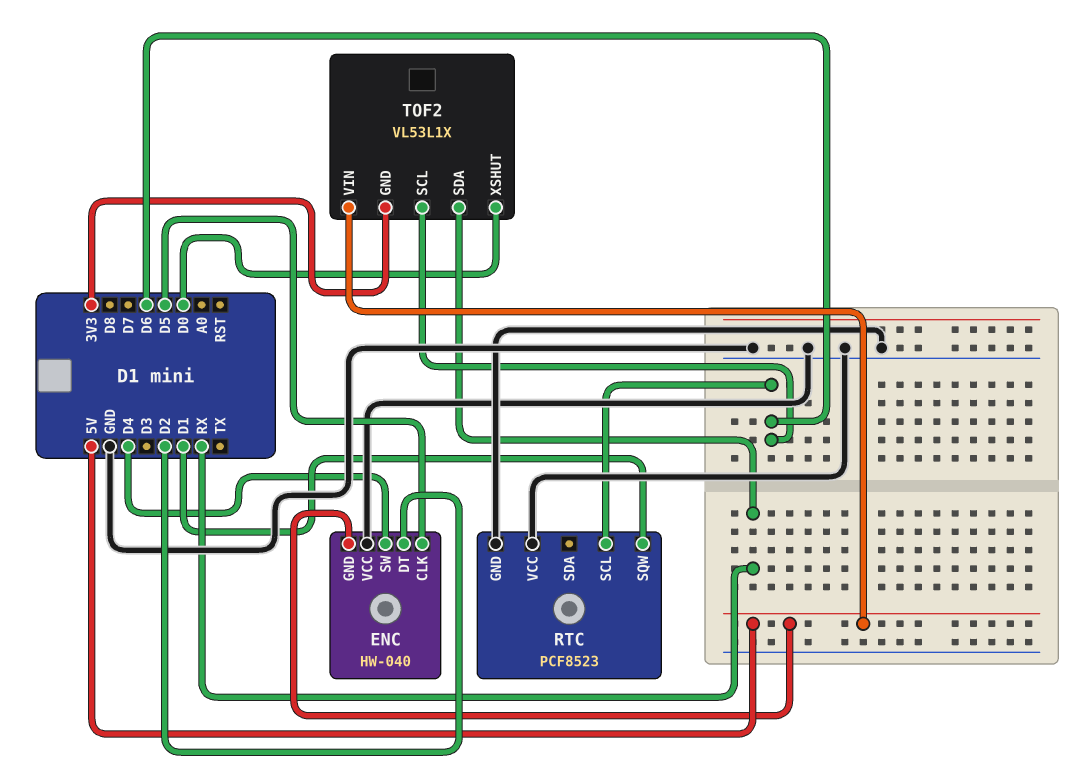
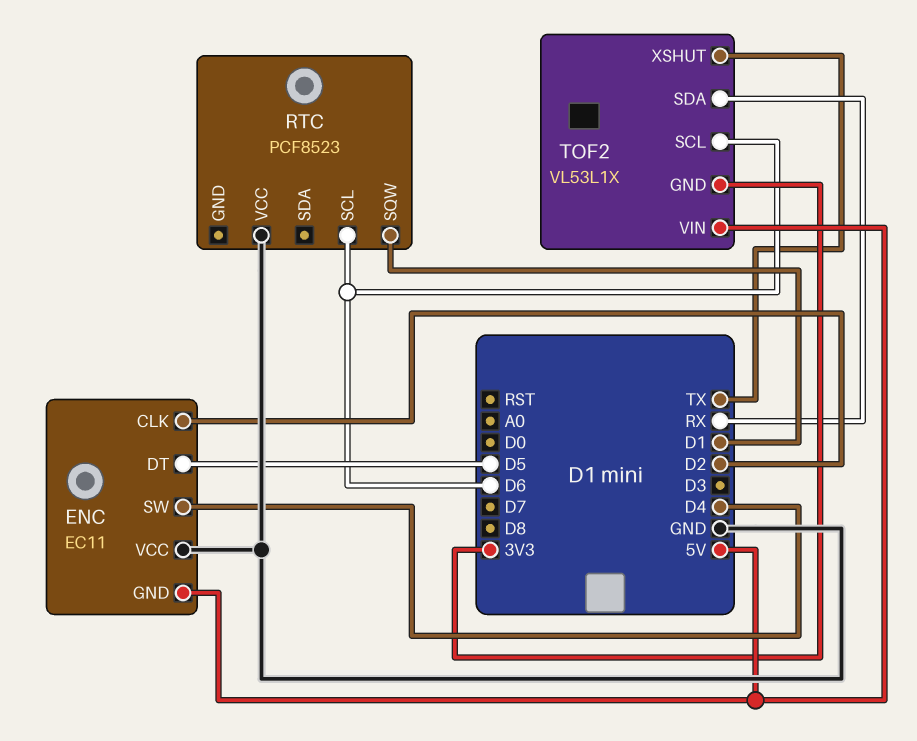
ENC: HW-040 -> EC11
ENC pin CLK: D5 -> D2
ENC pin DT: D2 -> D5
RTC pin GND: GND -> none
TOF2 pin XSHUT: D0 -> TX

